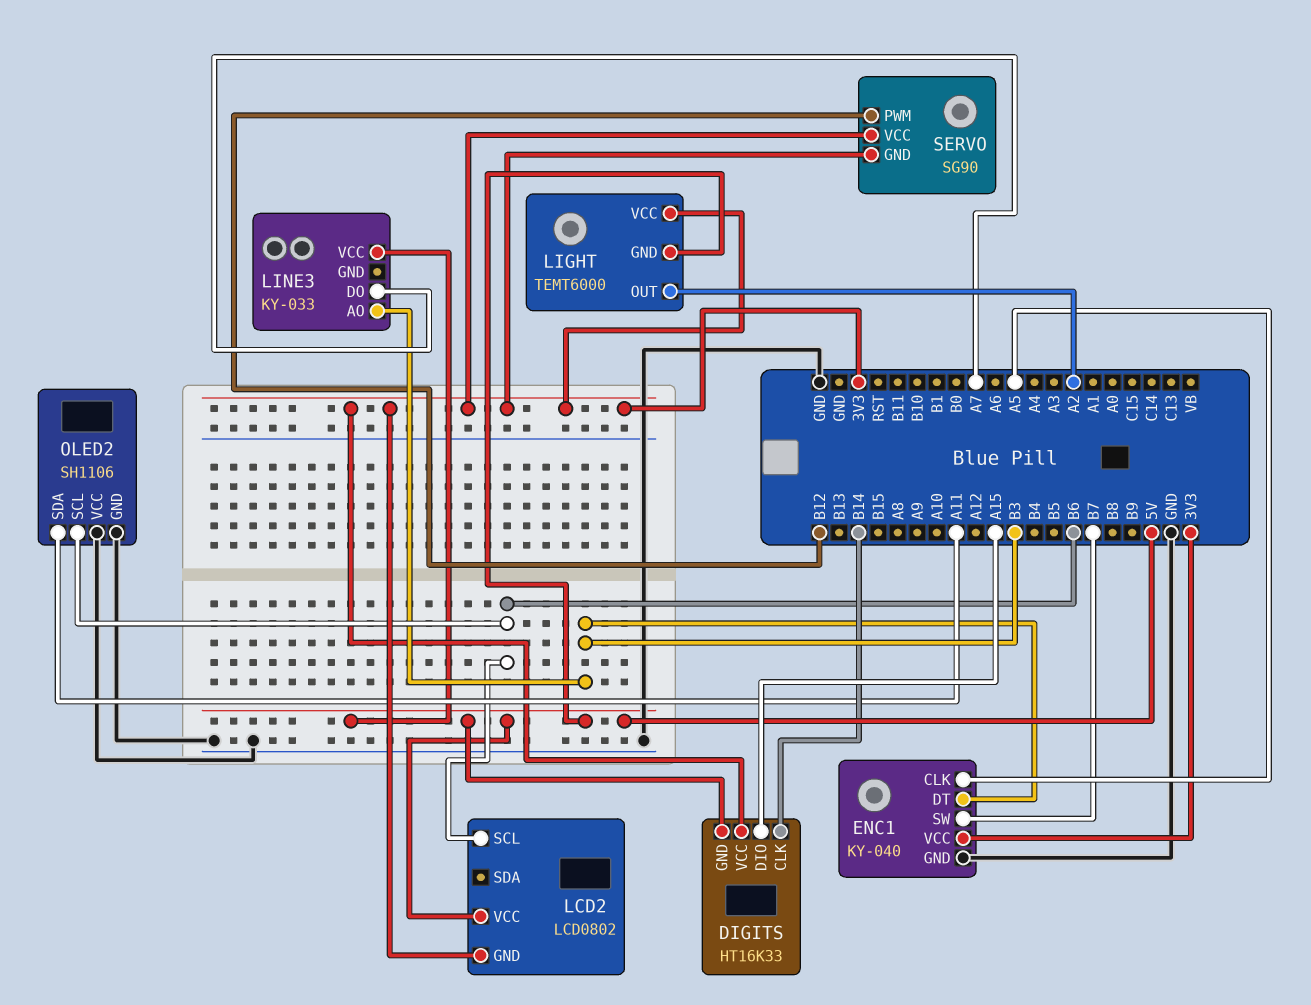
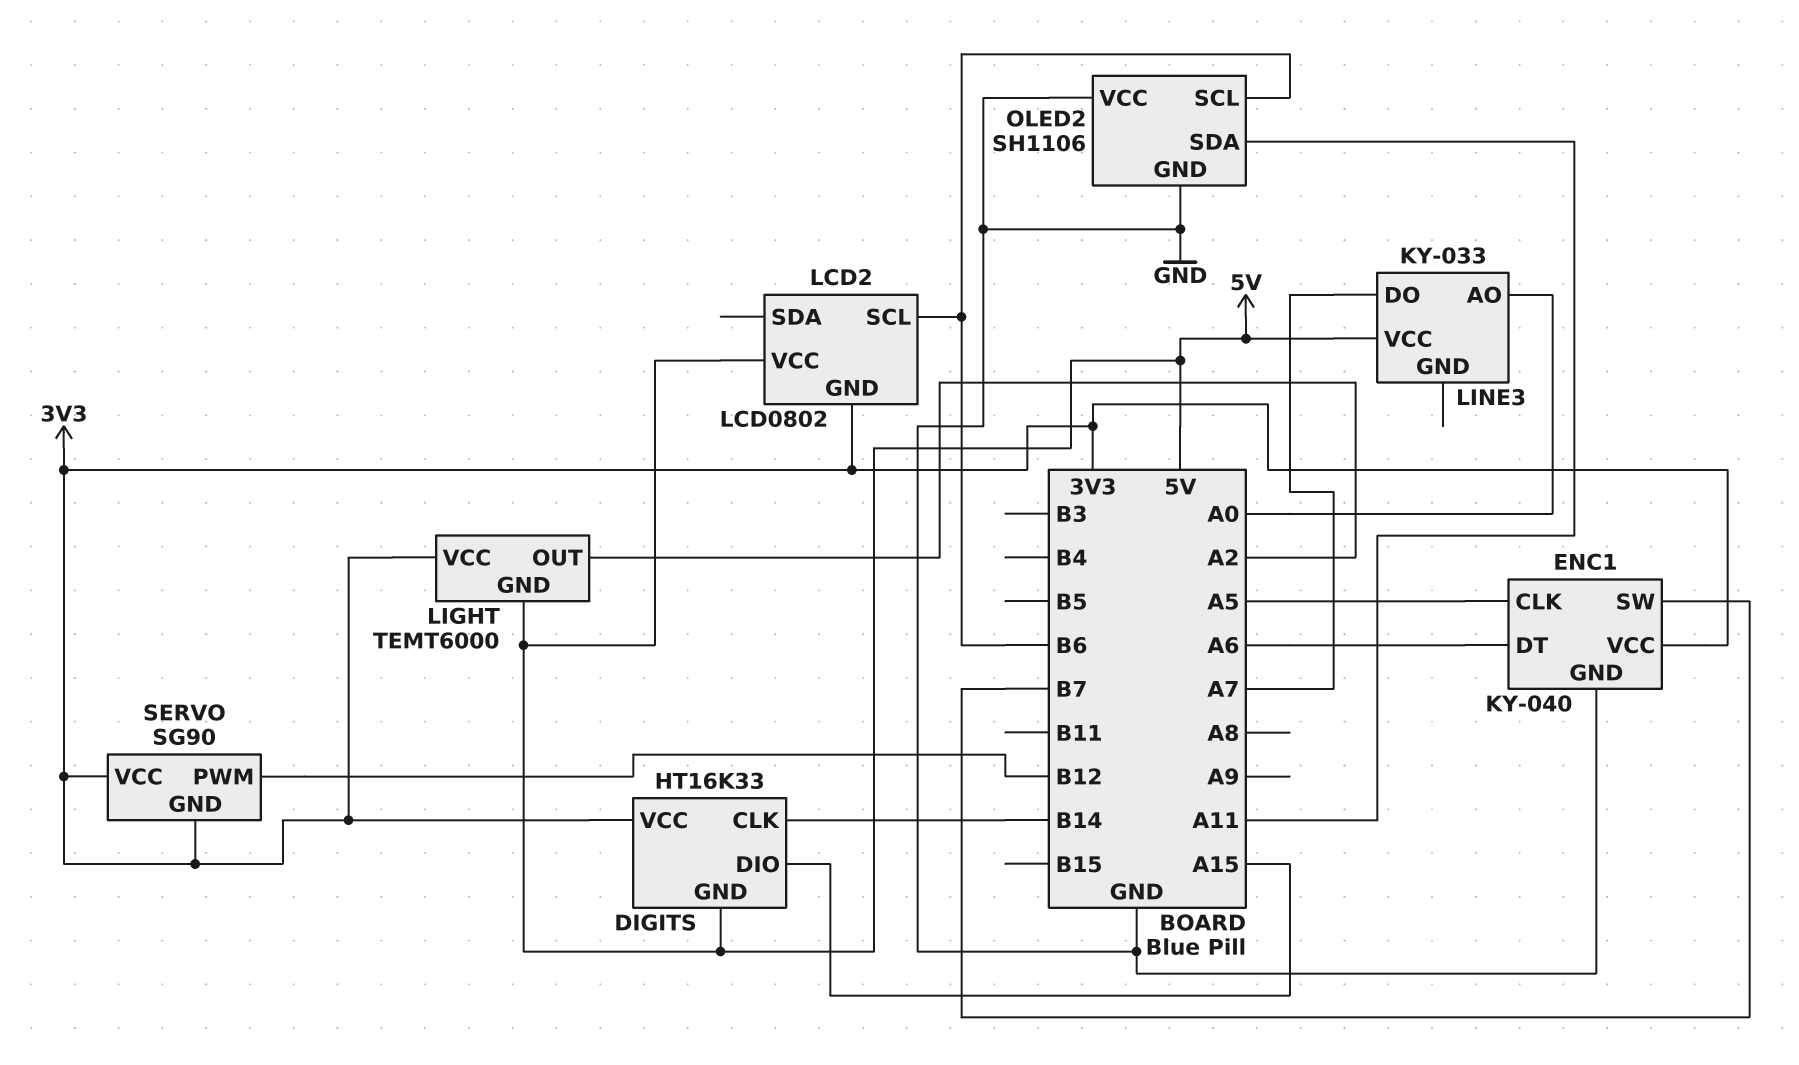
ENC1 pin DT: B3 -> A6
LINE3 pin AO: B3 -> A0

